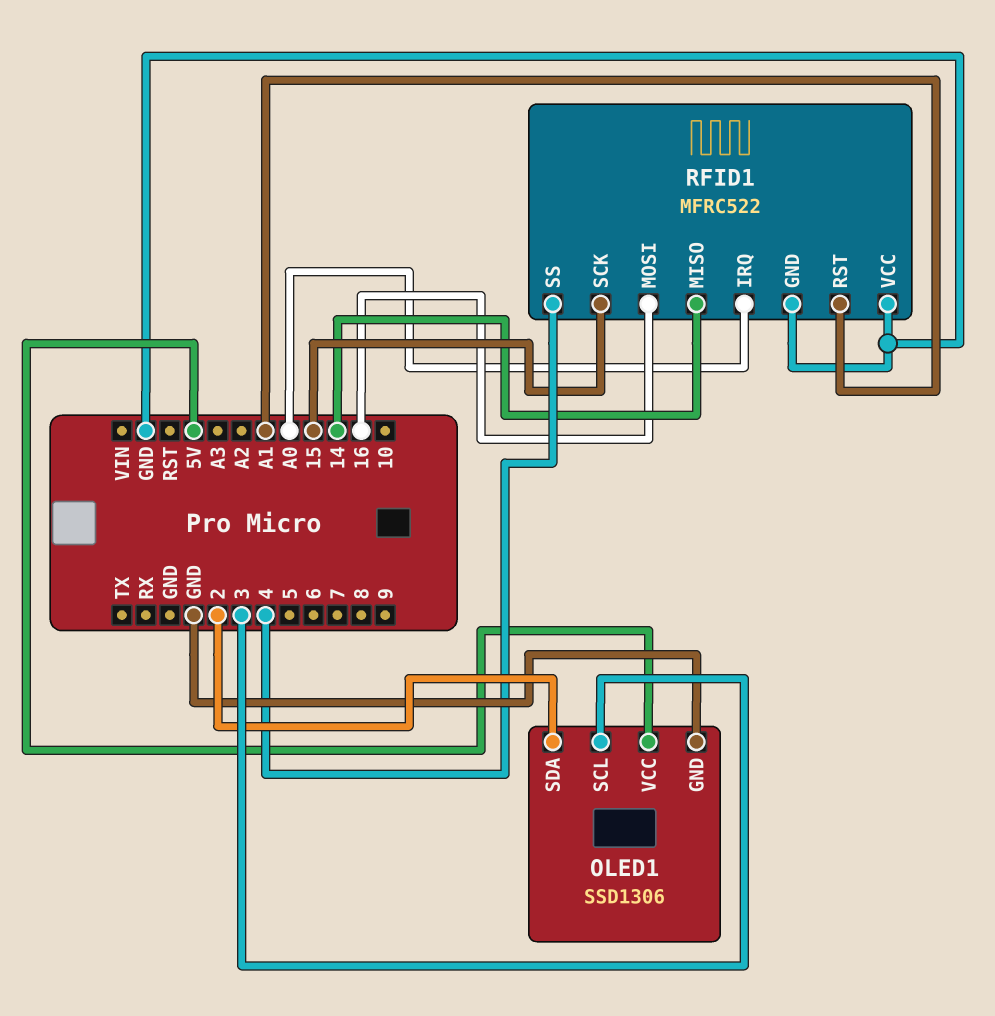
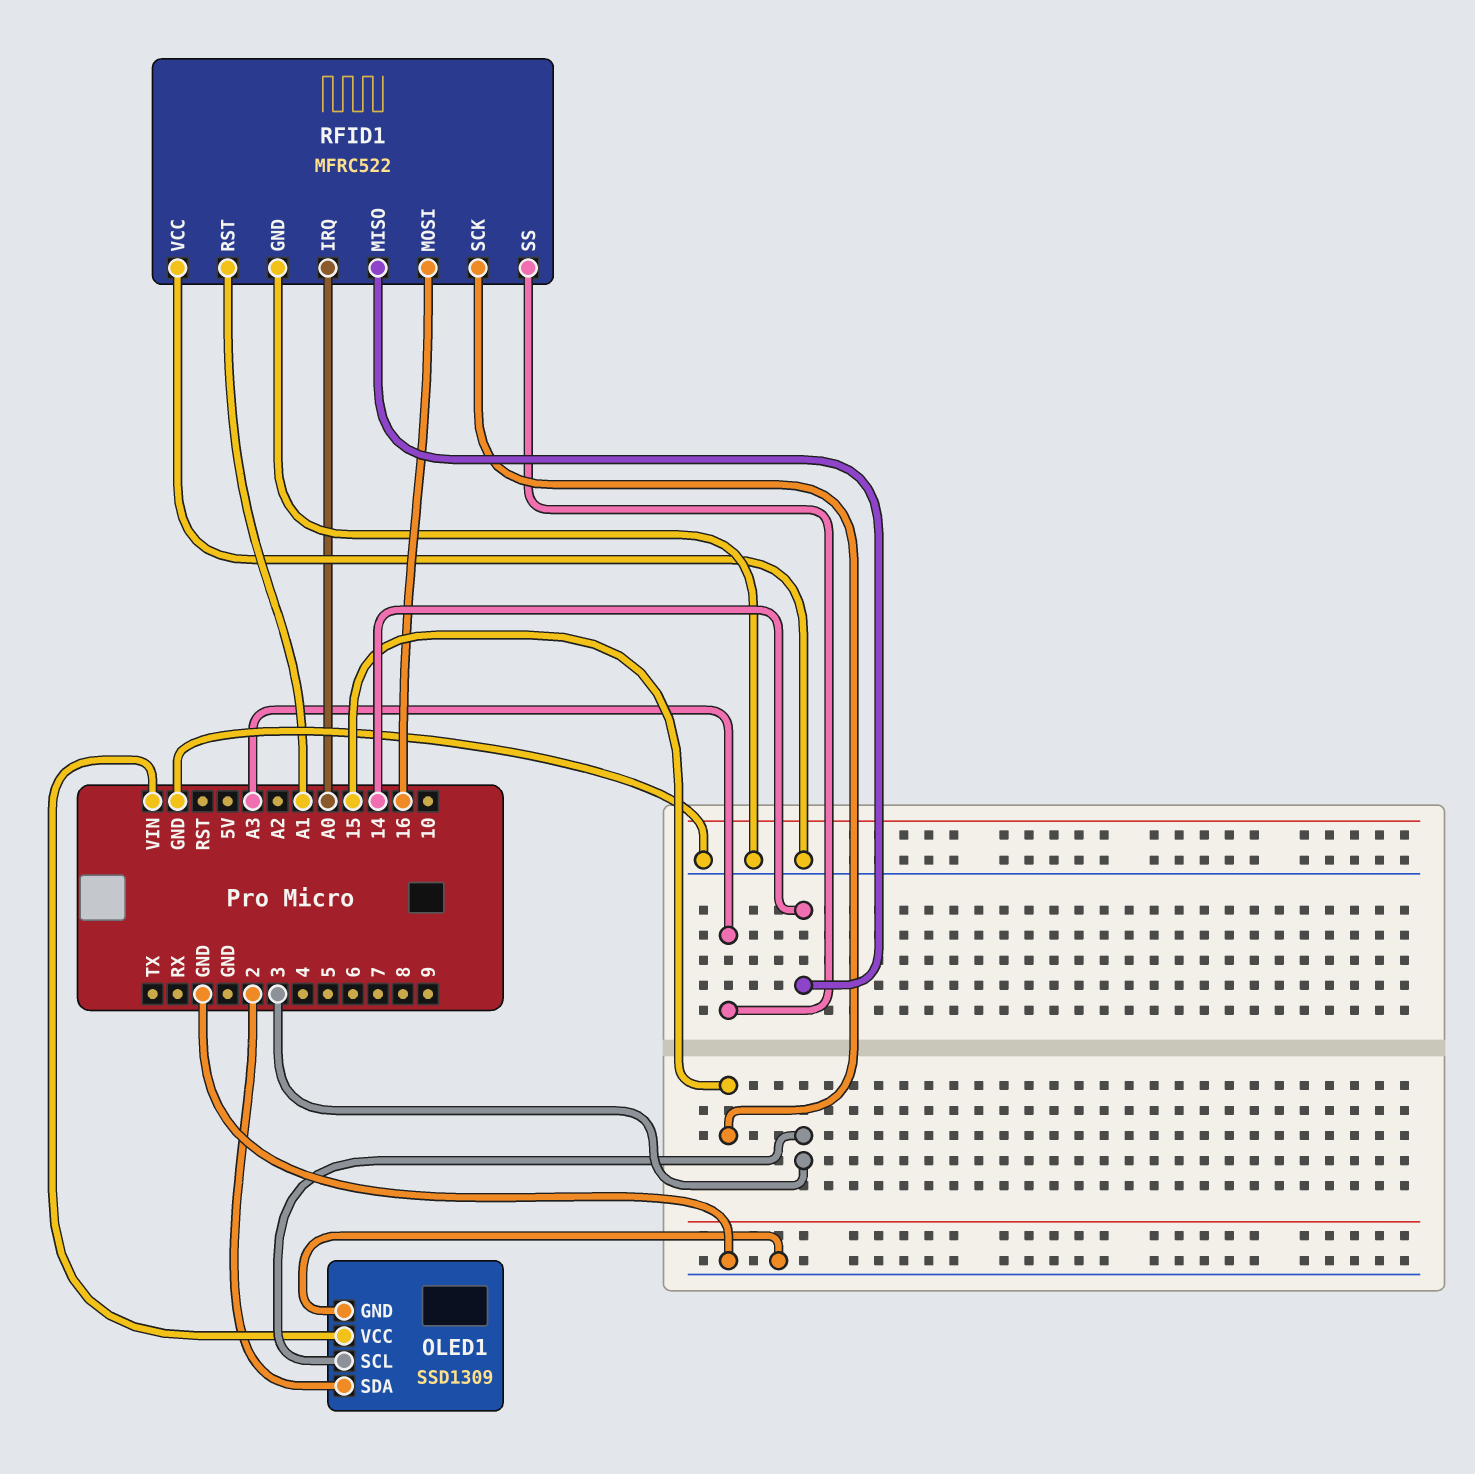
OLED1: SSD1306 -> SSD1309
OLED1 pin VCC: 5V -> VIN
RFID1 pin SS: 4 -> A3

